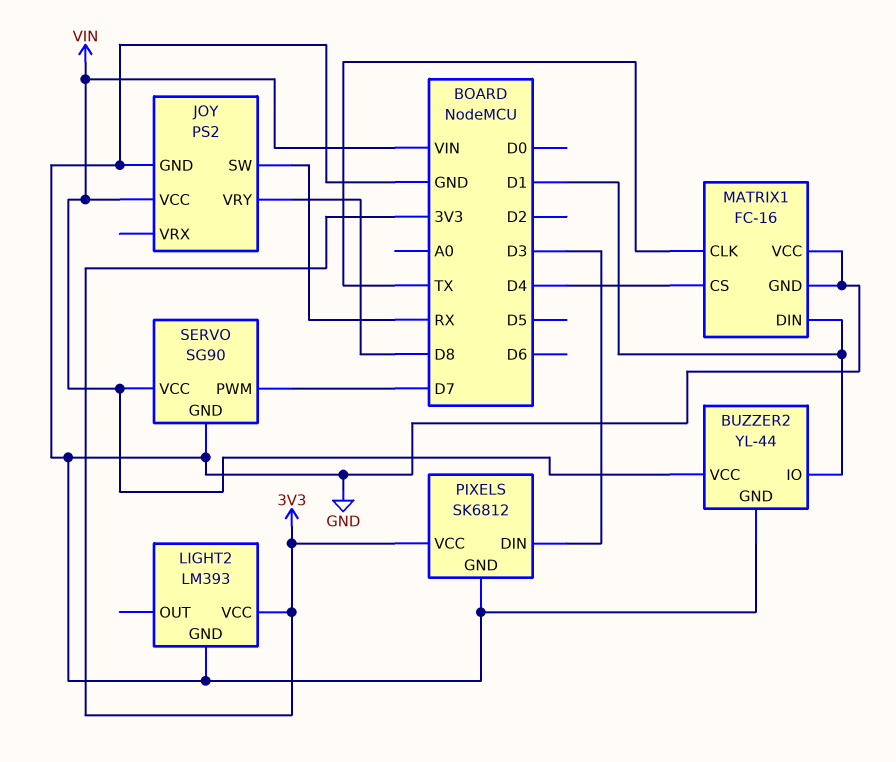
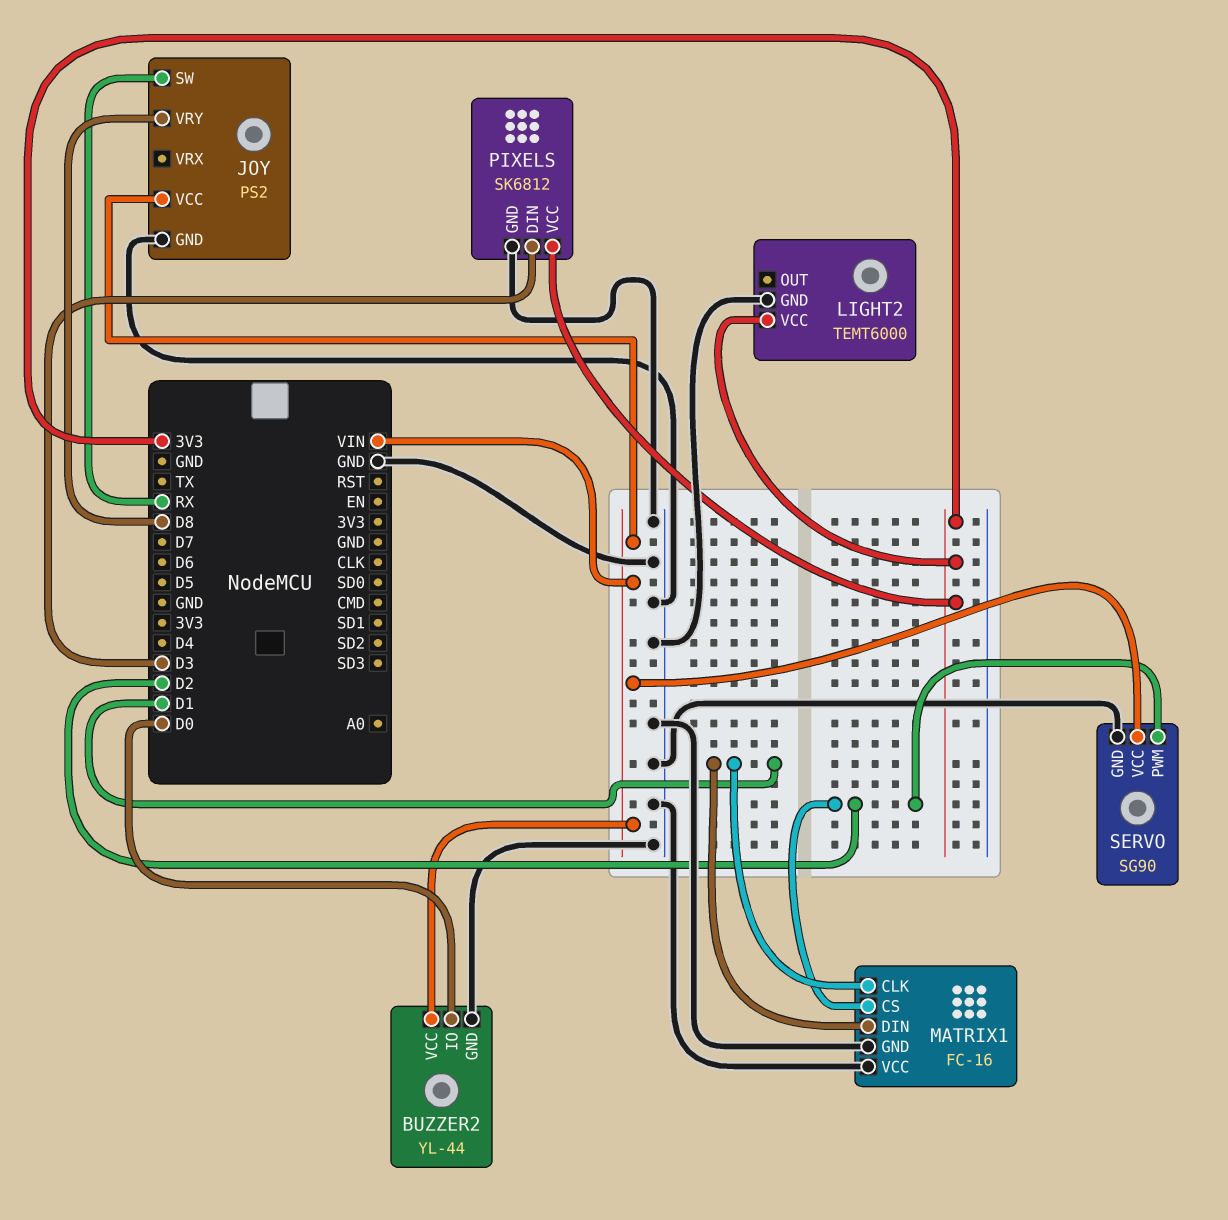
BUZZER2 pin IO: D1 -> D0
LIGHT2: LM393 -> TEMT6000
MATRIX1 pin CLK: TX -> D1
MATRIX1 pin CS: D4 -> D2
SERVO pin PWM: D7 -> D2

